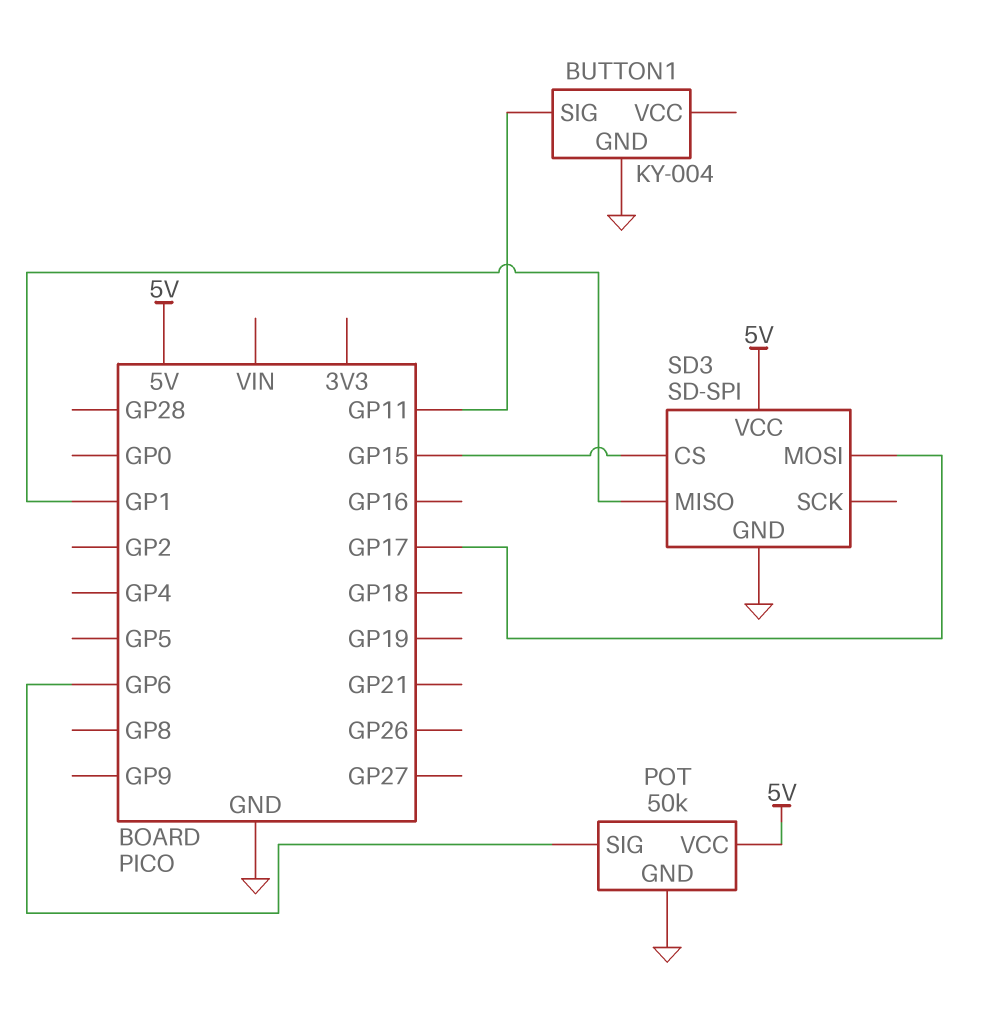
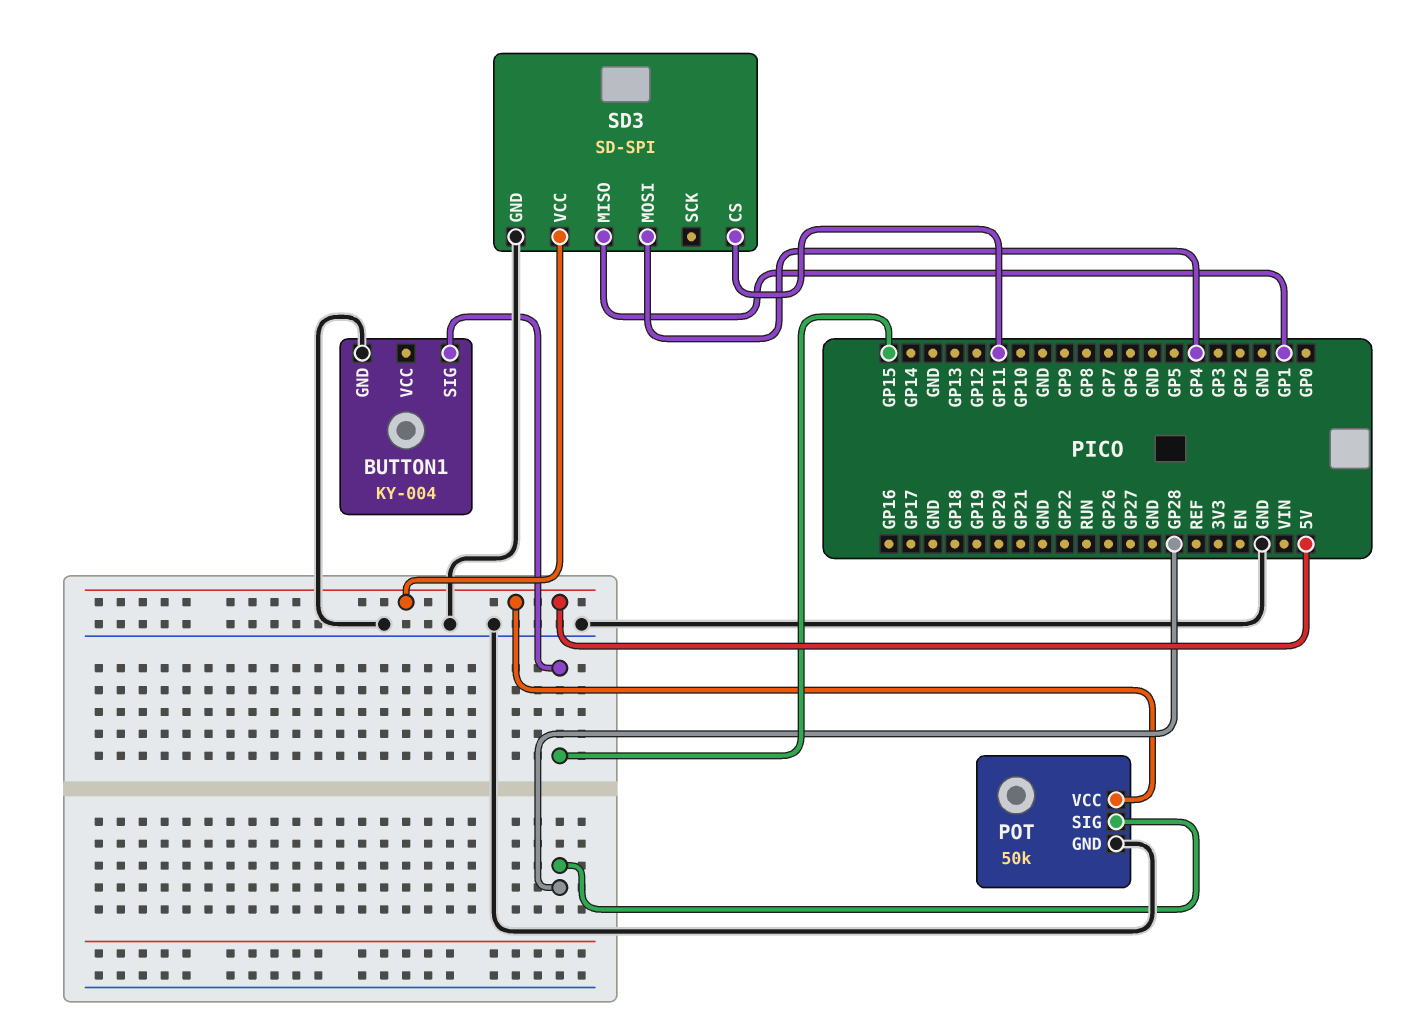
BUTTON1 pin SIG: GP11 -> GP15
POT pin SIG: GP6 -> GP28
SD3 pin CS: GP15 -> GP11
SD3 pin MOSI: GP17 -> GP4

